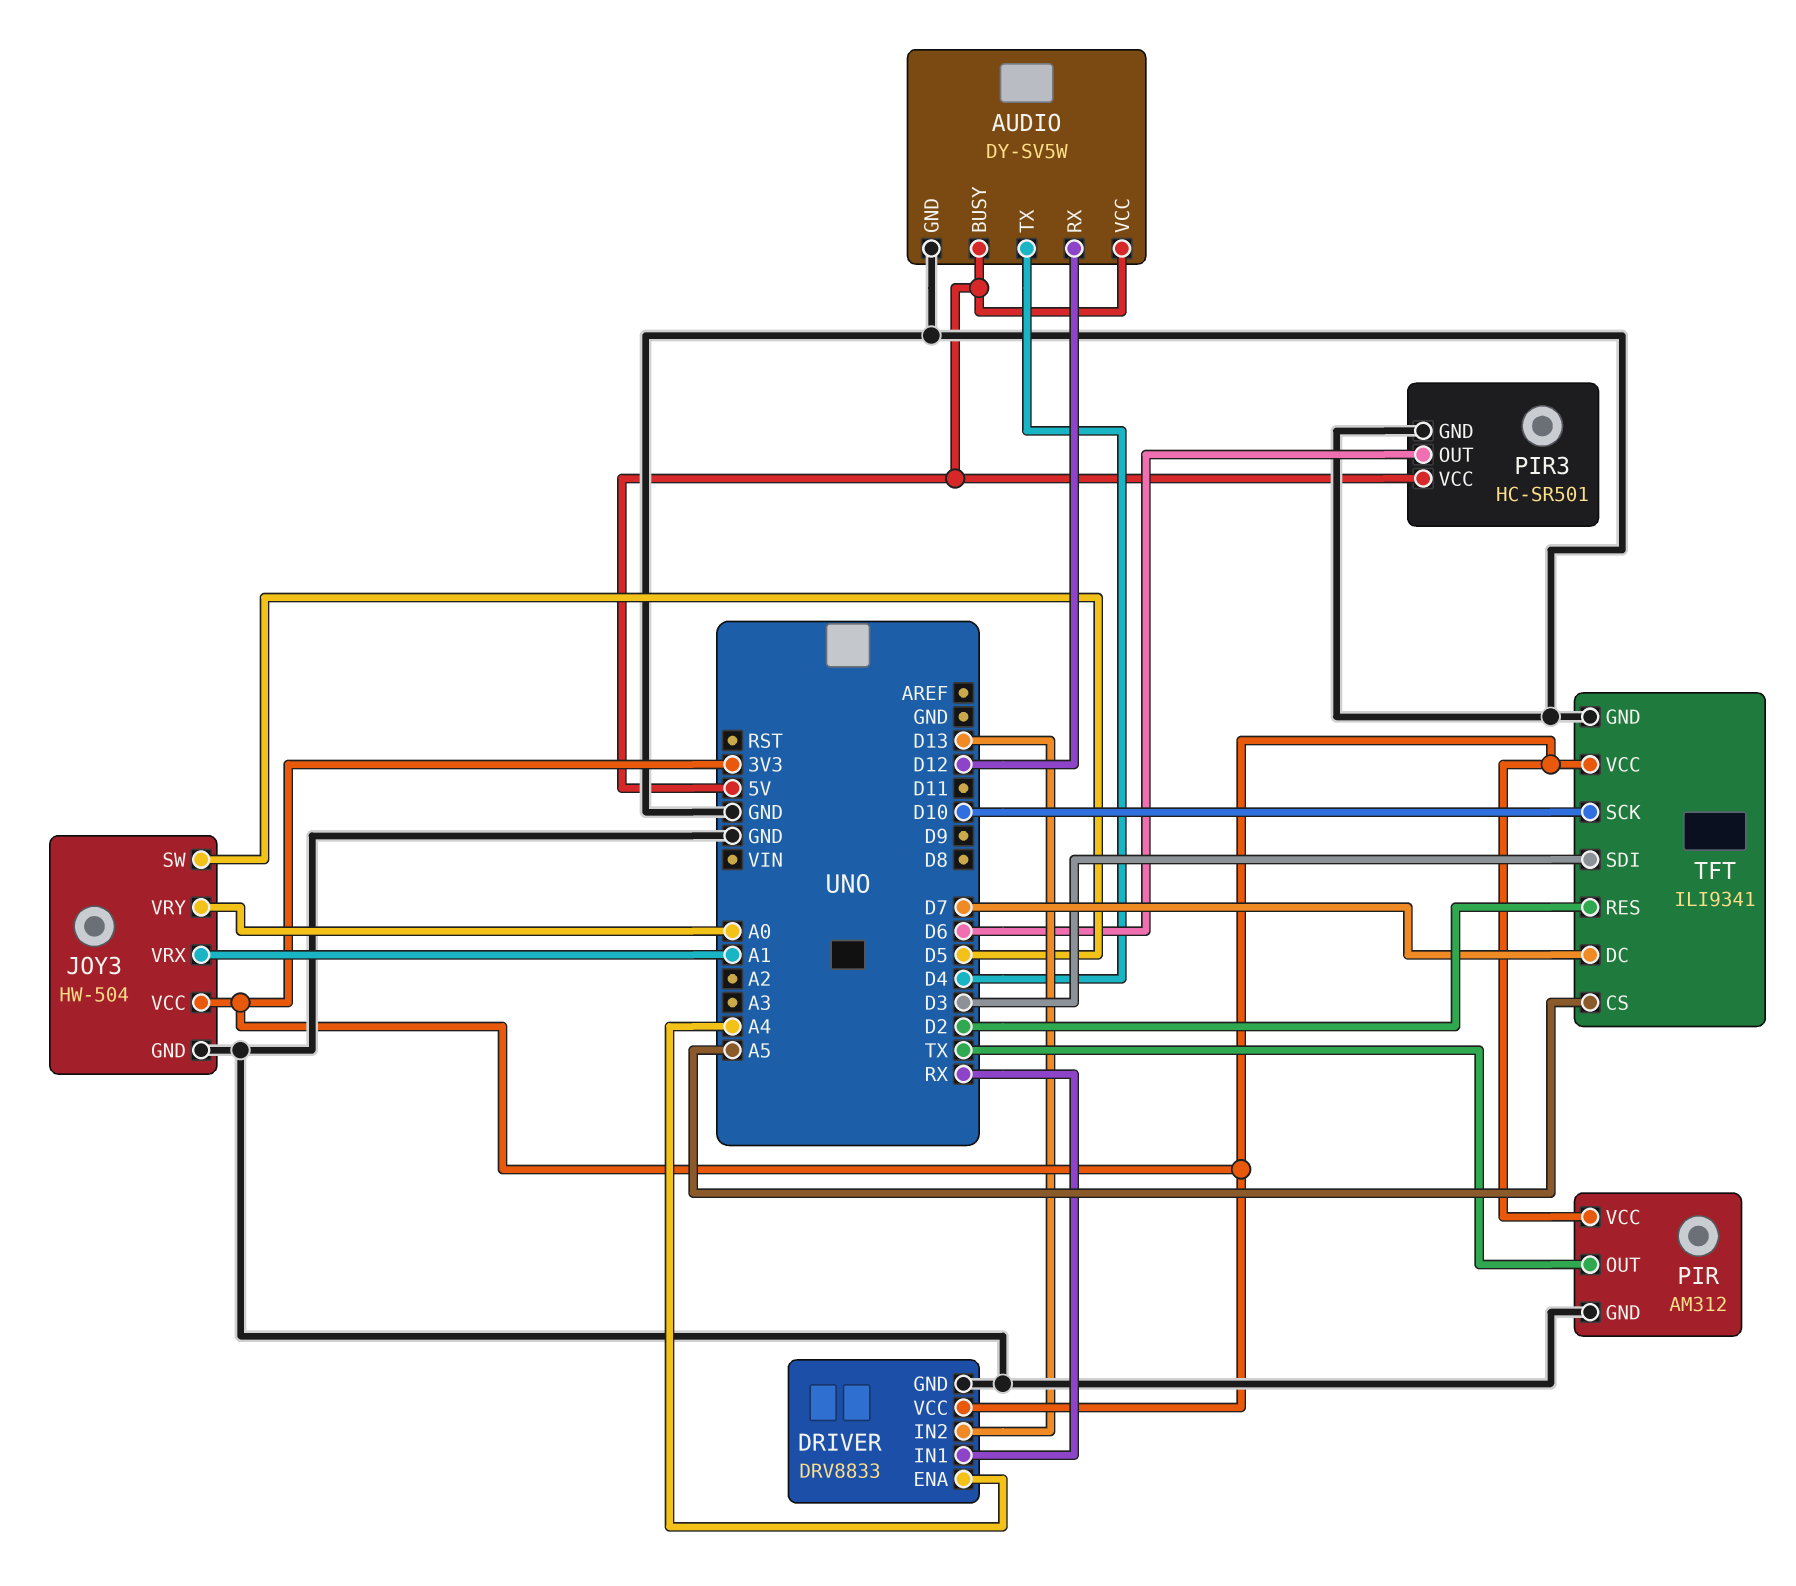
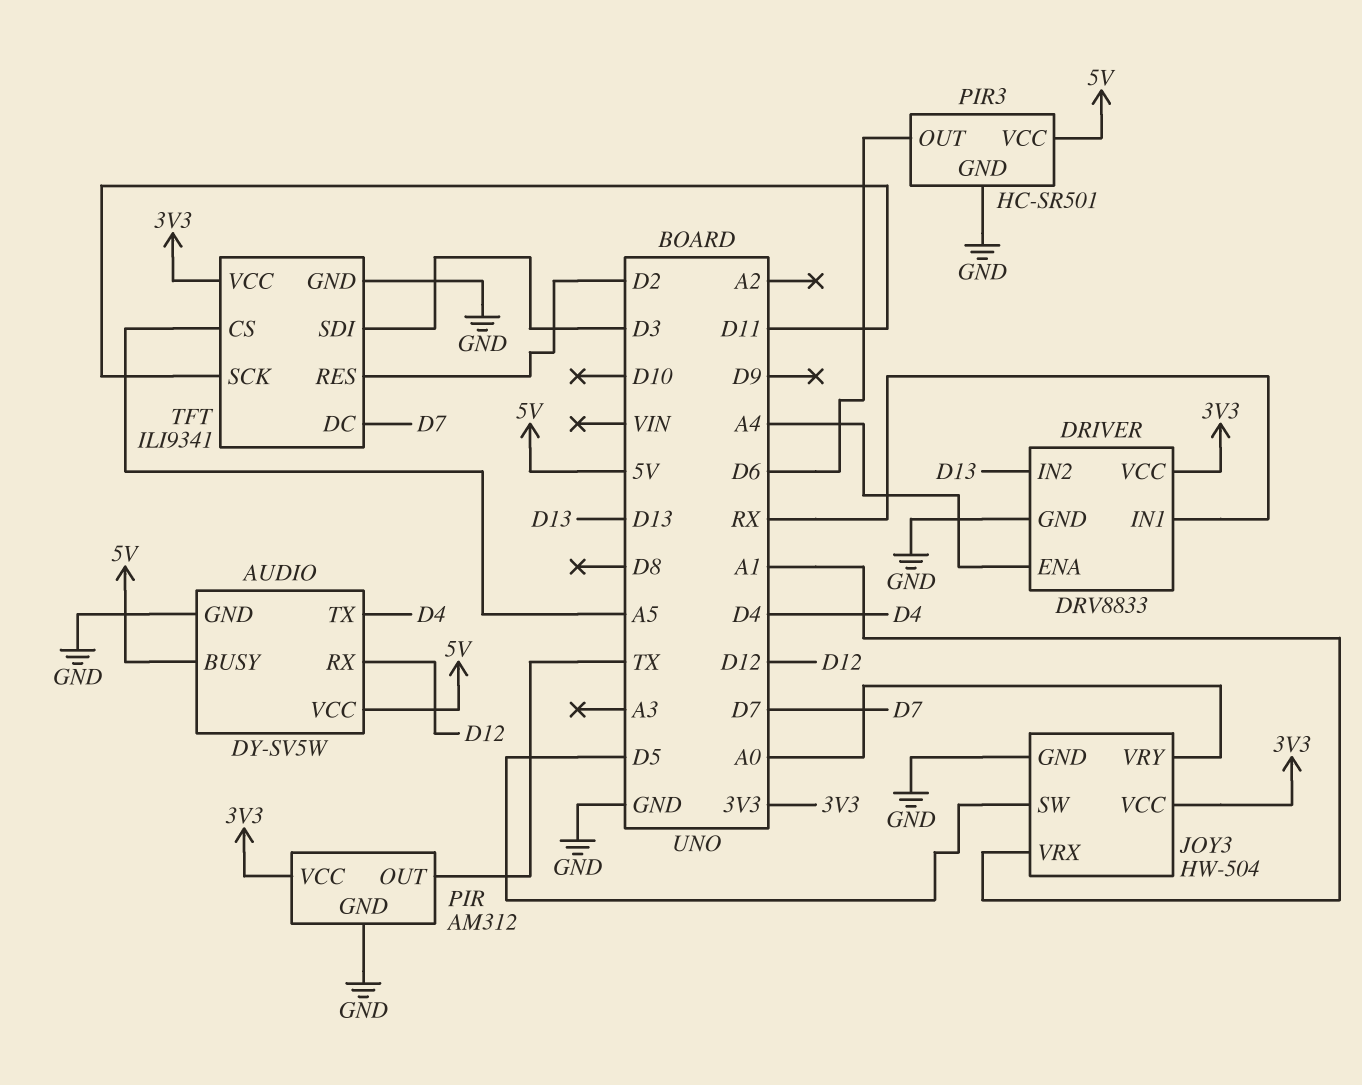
TFT pin SCK: D10 -> D11

